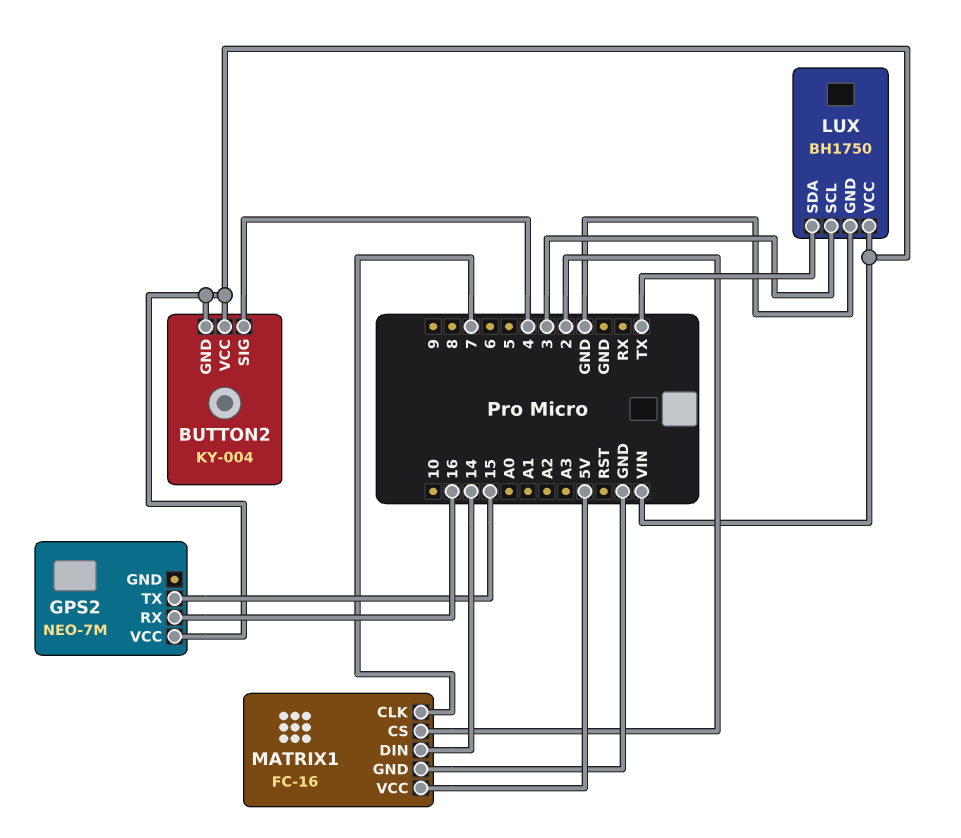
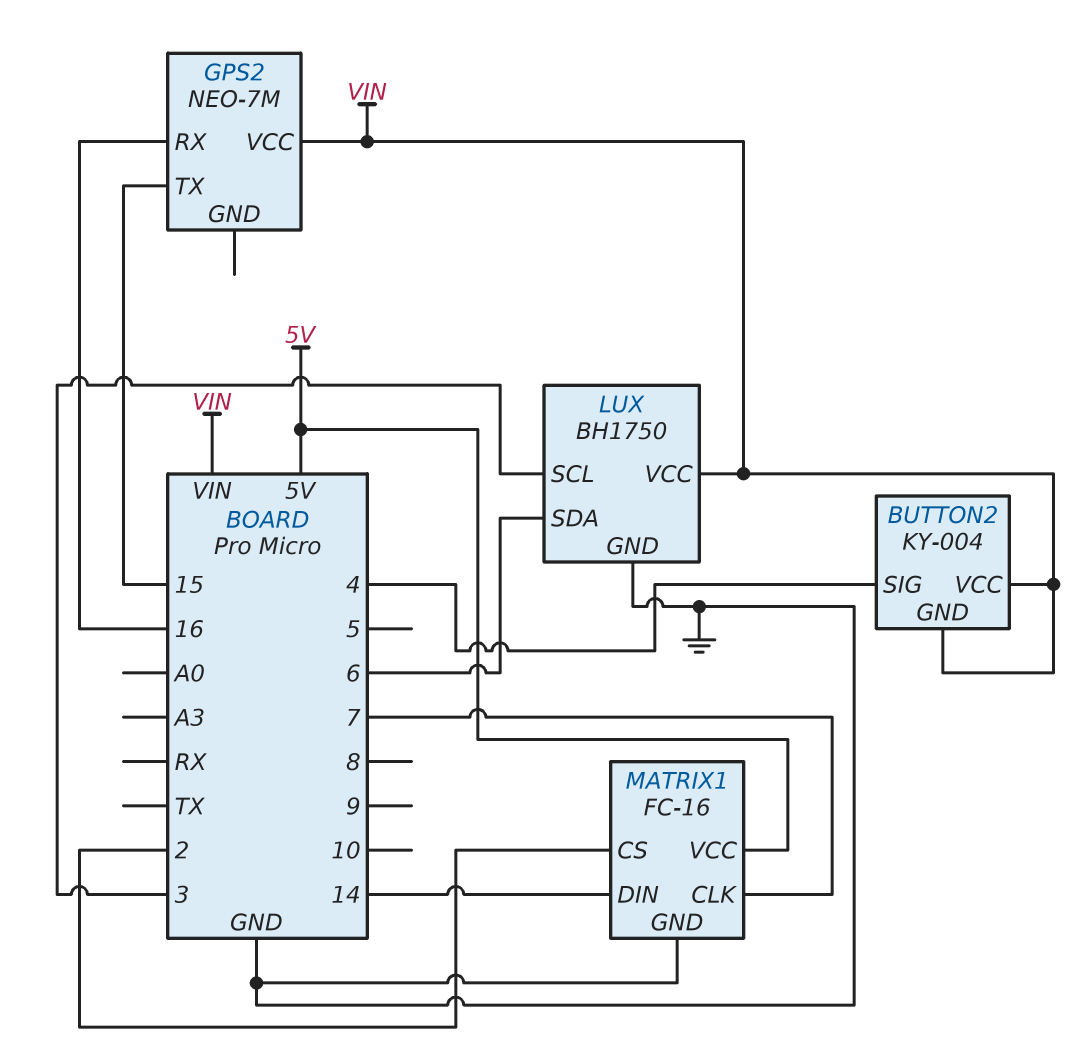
LUX pin SDA: TX -> 6

